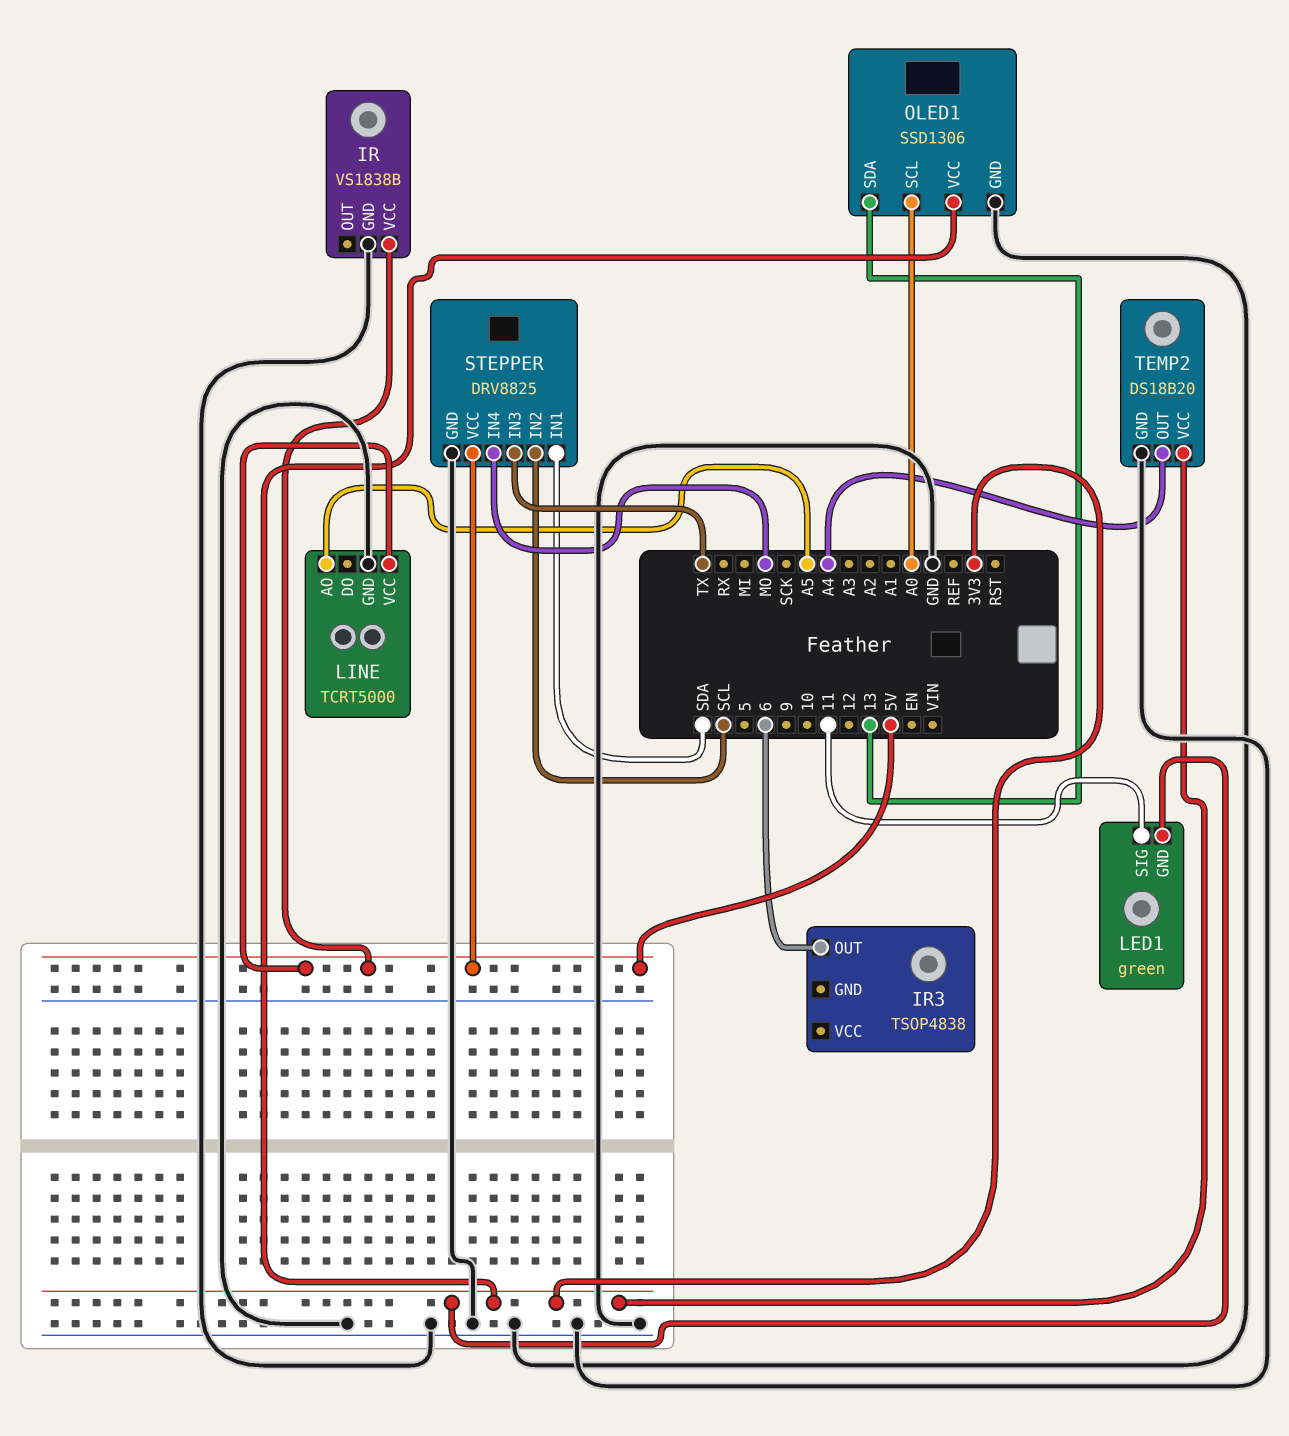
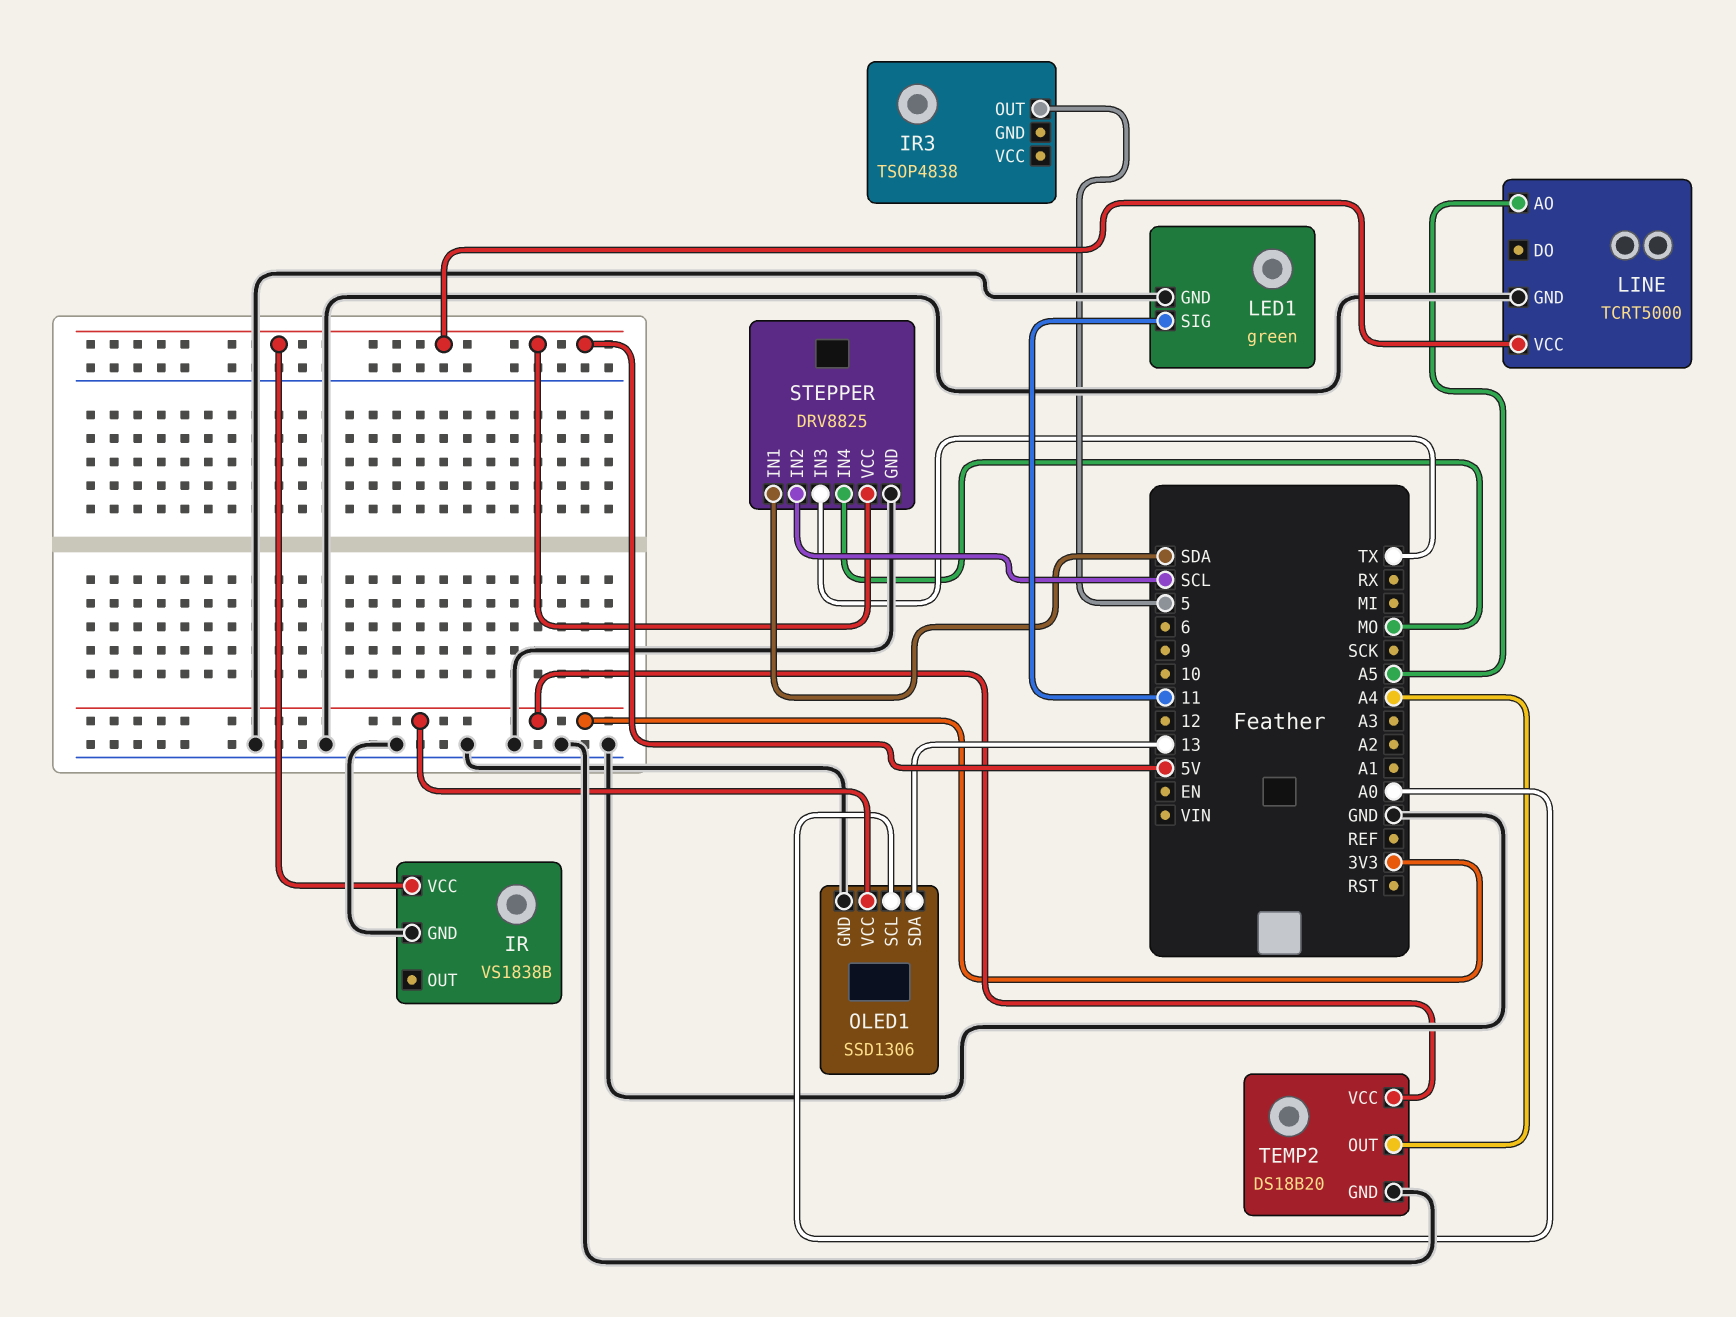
IR3 pin OUT: 6 -> 5
LED1 pin GND: 3V3 -> GND

